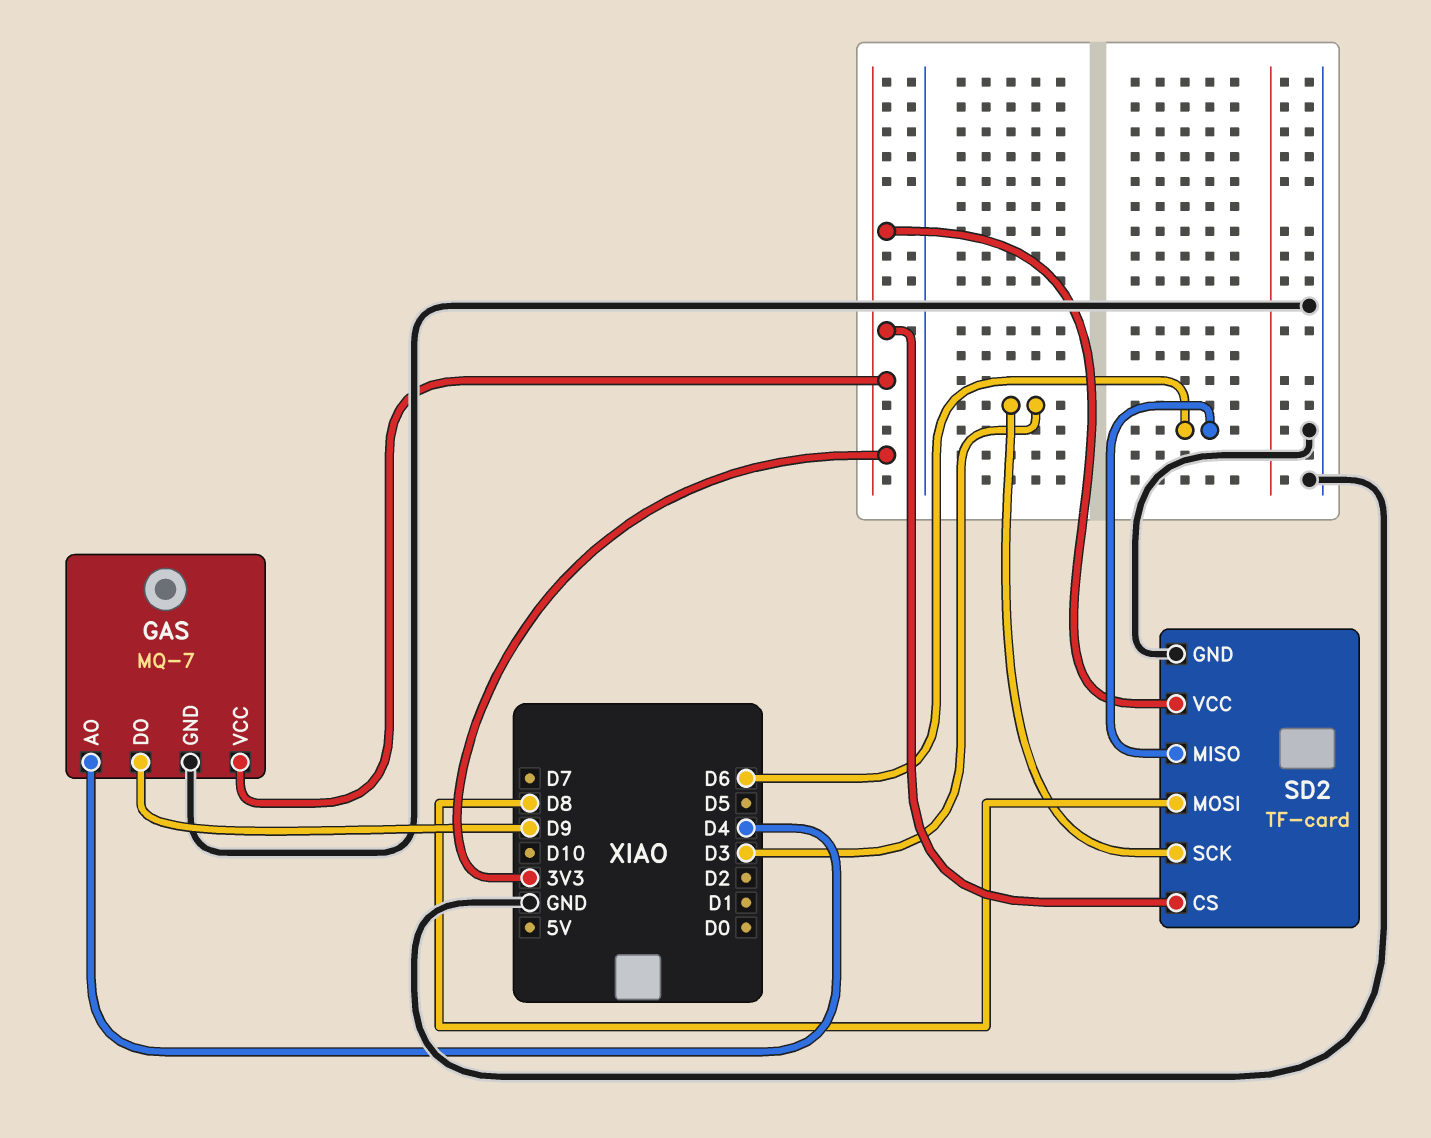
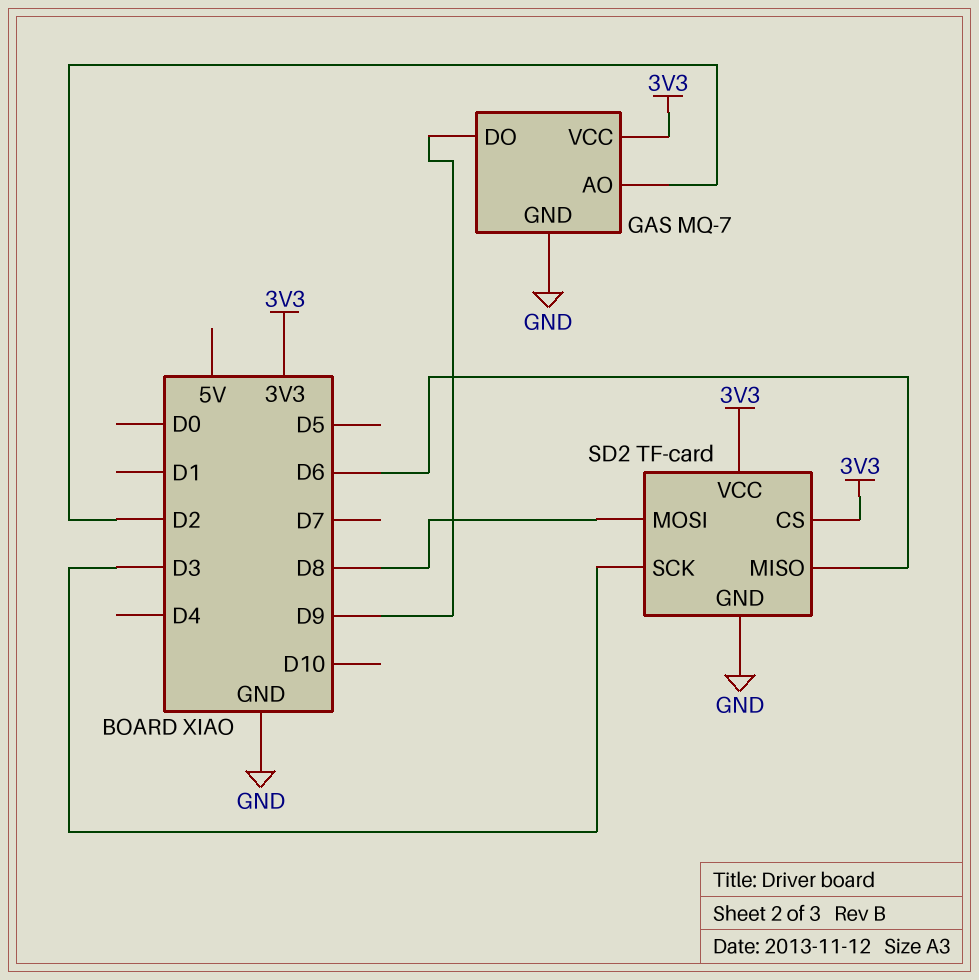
GAS pin AO: D4 -> D2

